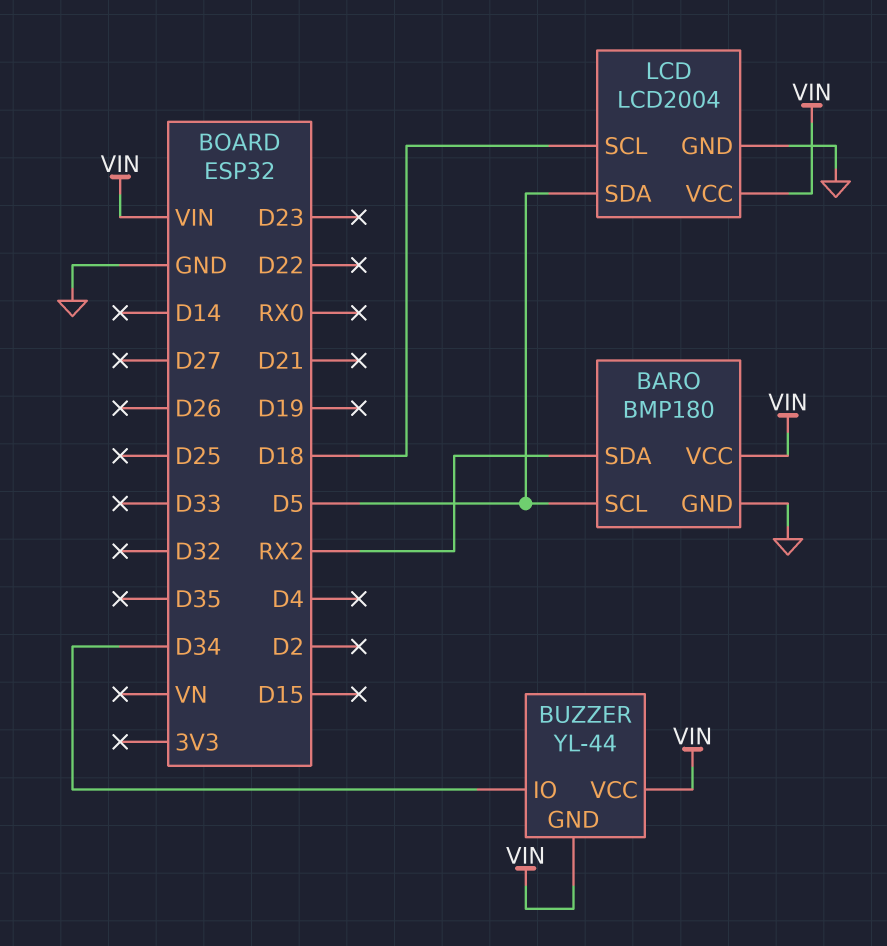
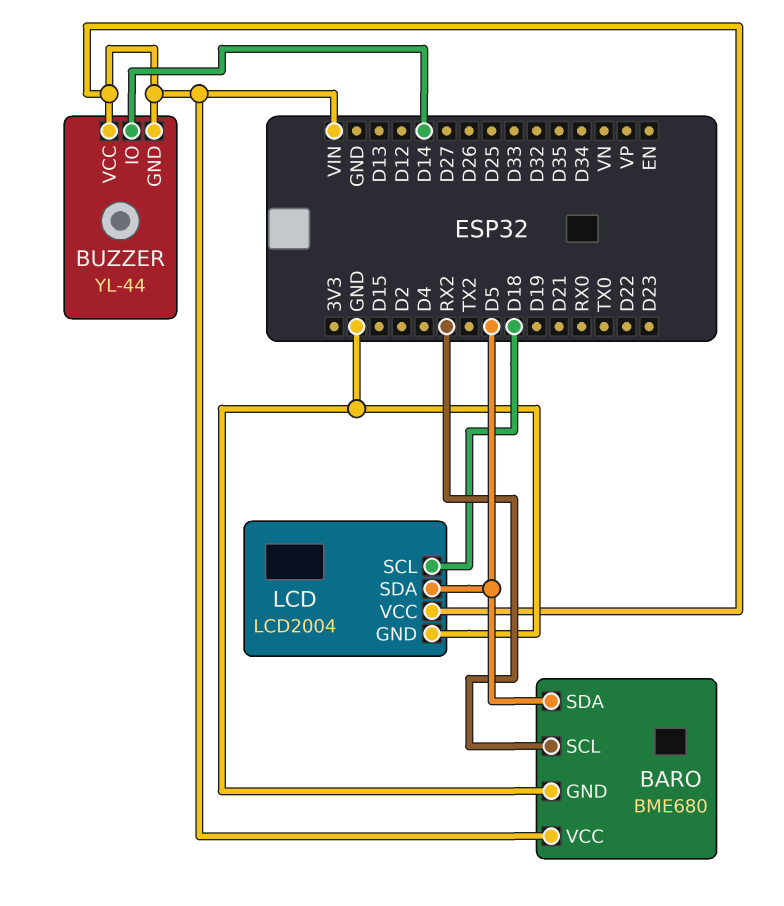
BARO: BMP180 -> BME680
BARO pin SCL: D5 -> RX2
BARO pin SDA: RX2 -> D5
BUZZER pin IO: D34 -> D14

